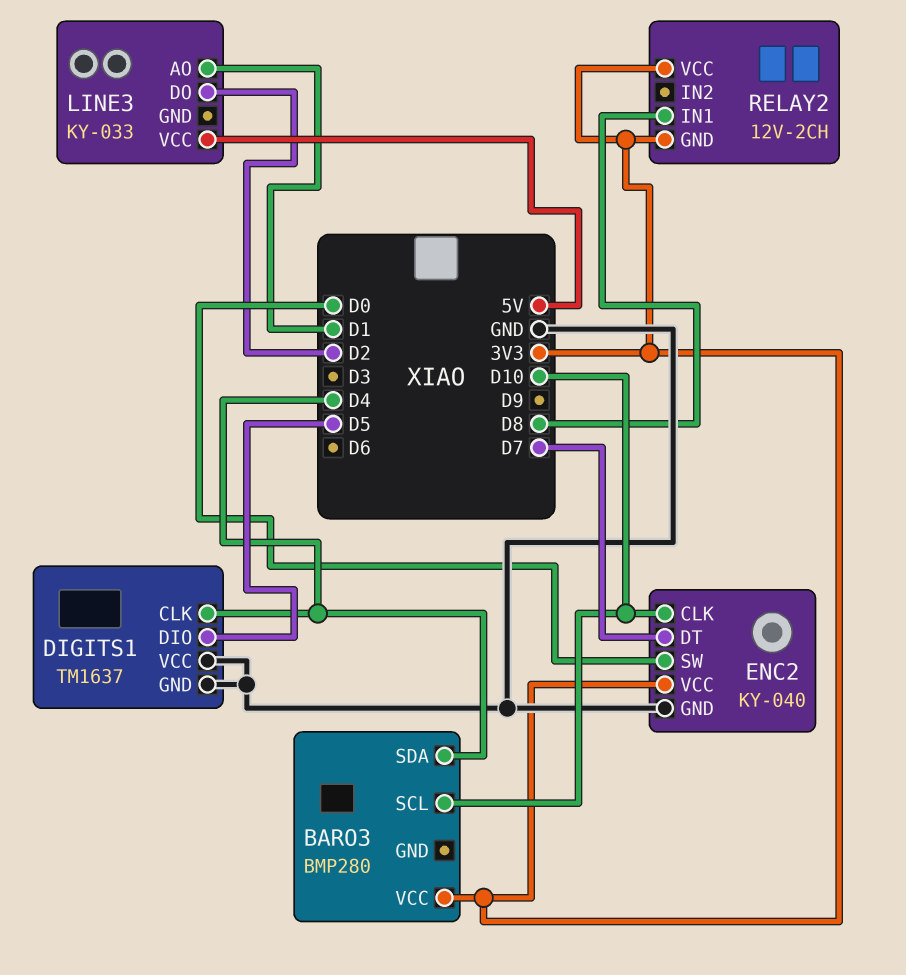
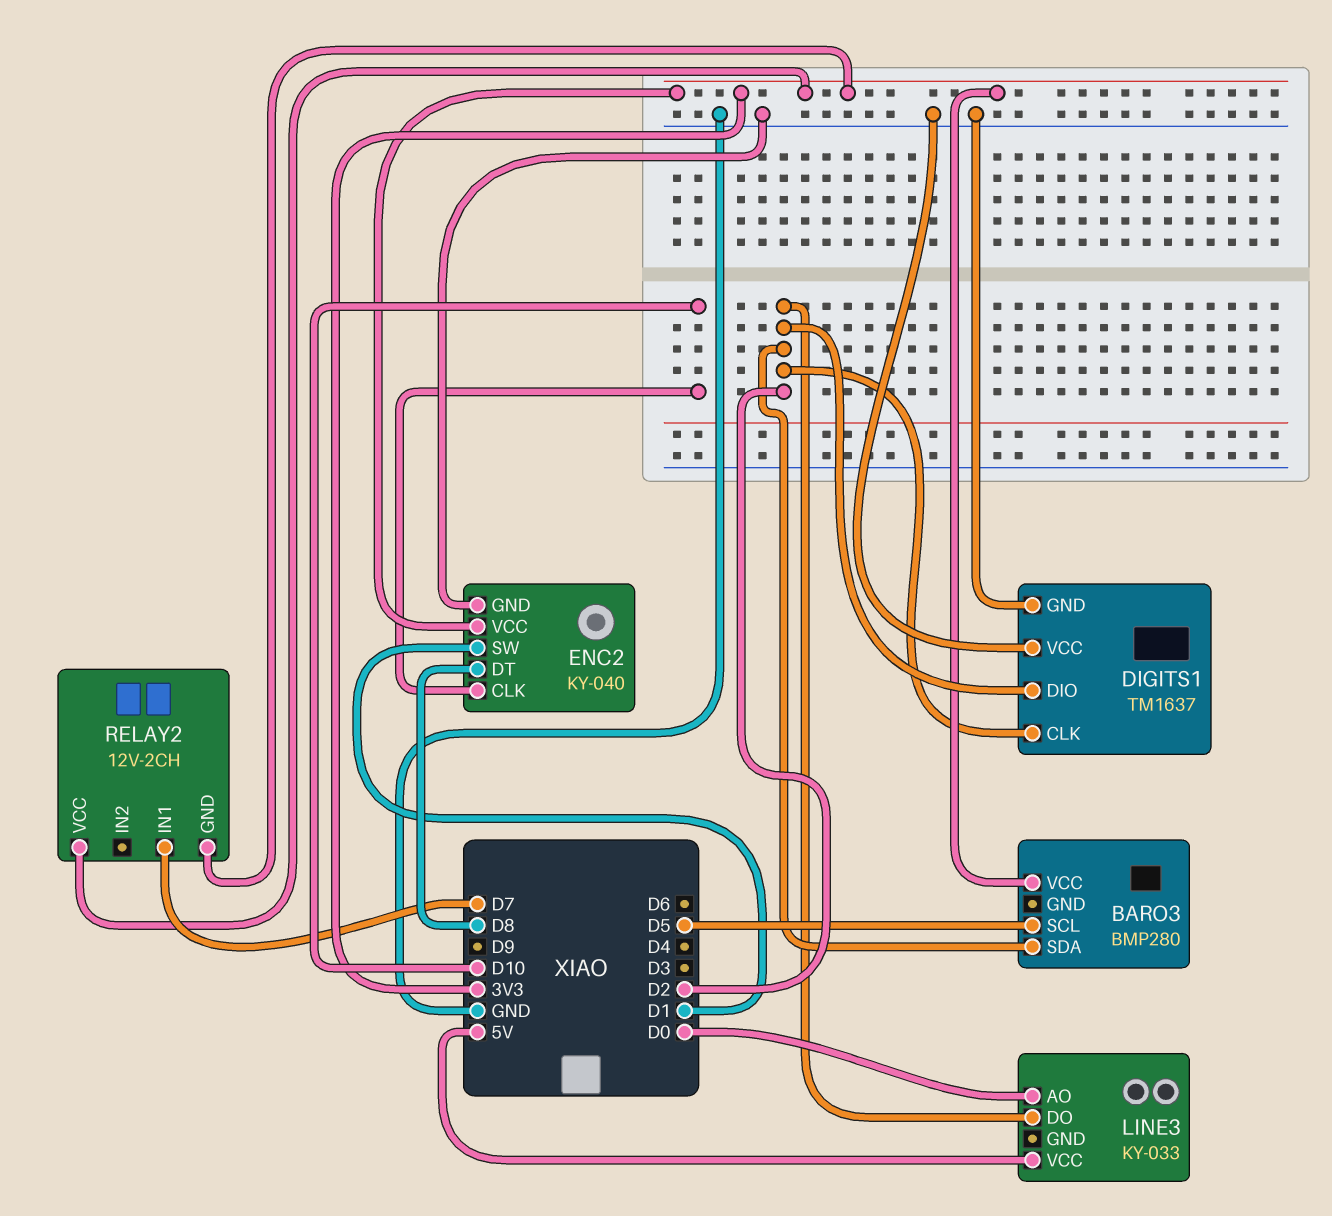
BARO3 pin SCL: D10 -> D5
BARO3 pin SDA: D4 -> D2
DIGITS1 pin CLK: D4 -> D2
DIGITS1 pin DIO: D5 -> D2
ENC2 pin DT: D7 -> D8
ENC2 pin SW: D0 -> D1
LINE3 pin AO: D1 -> D0
RELAY2 pin IN1: D8 -> D7

